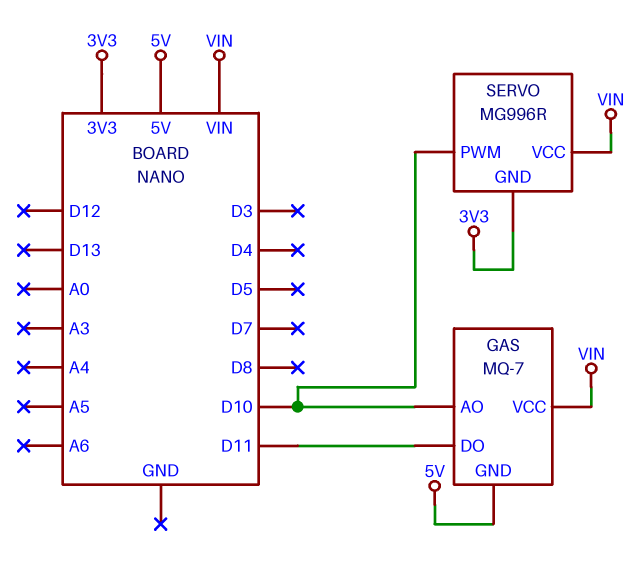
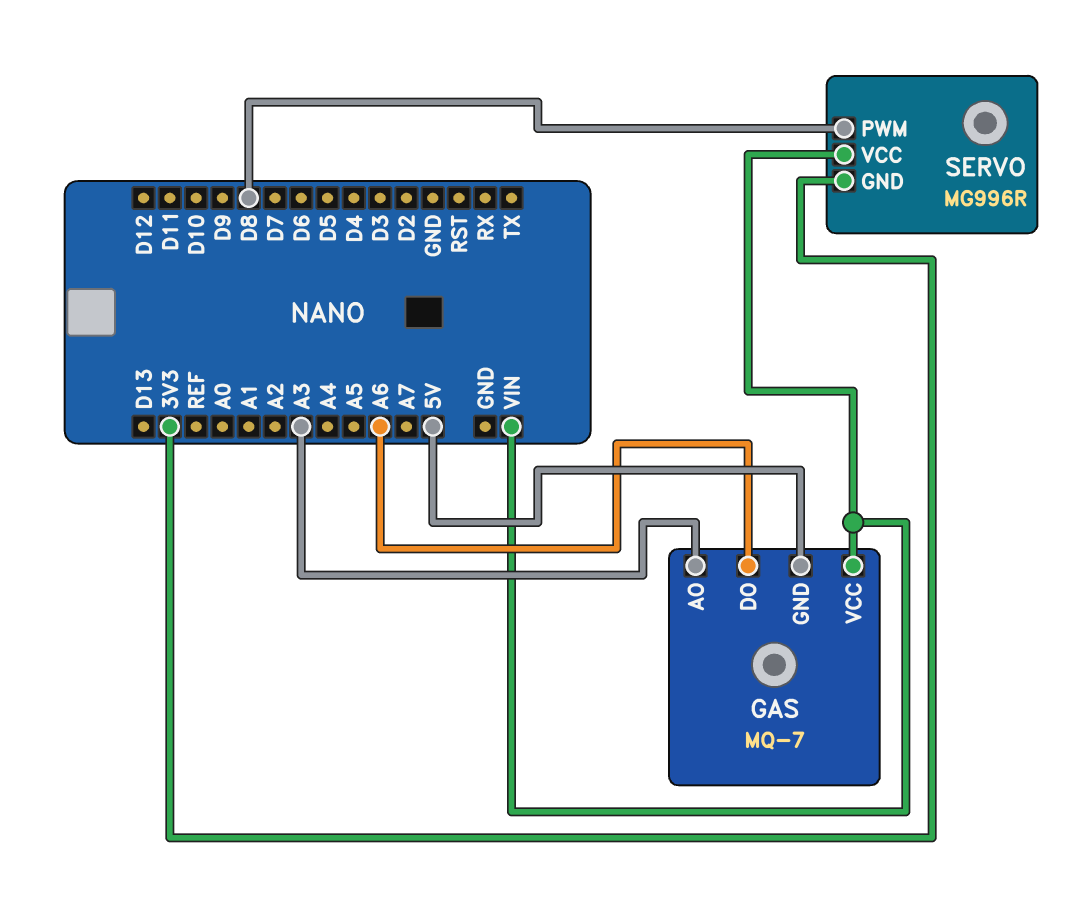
GAS pin AO: D10 -> A3
GAS pin DO: D11 -> A6
SERVO pin PWM: D10 -> D8

